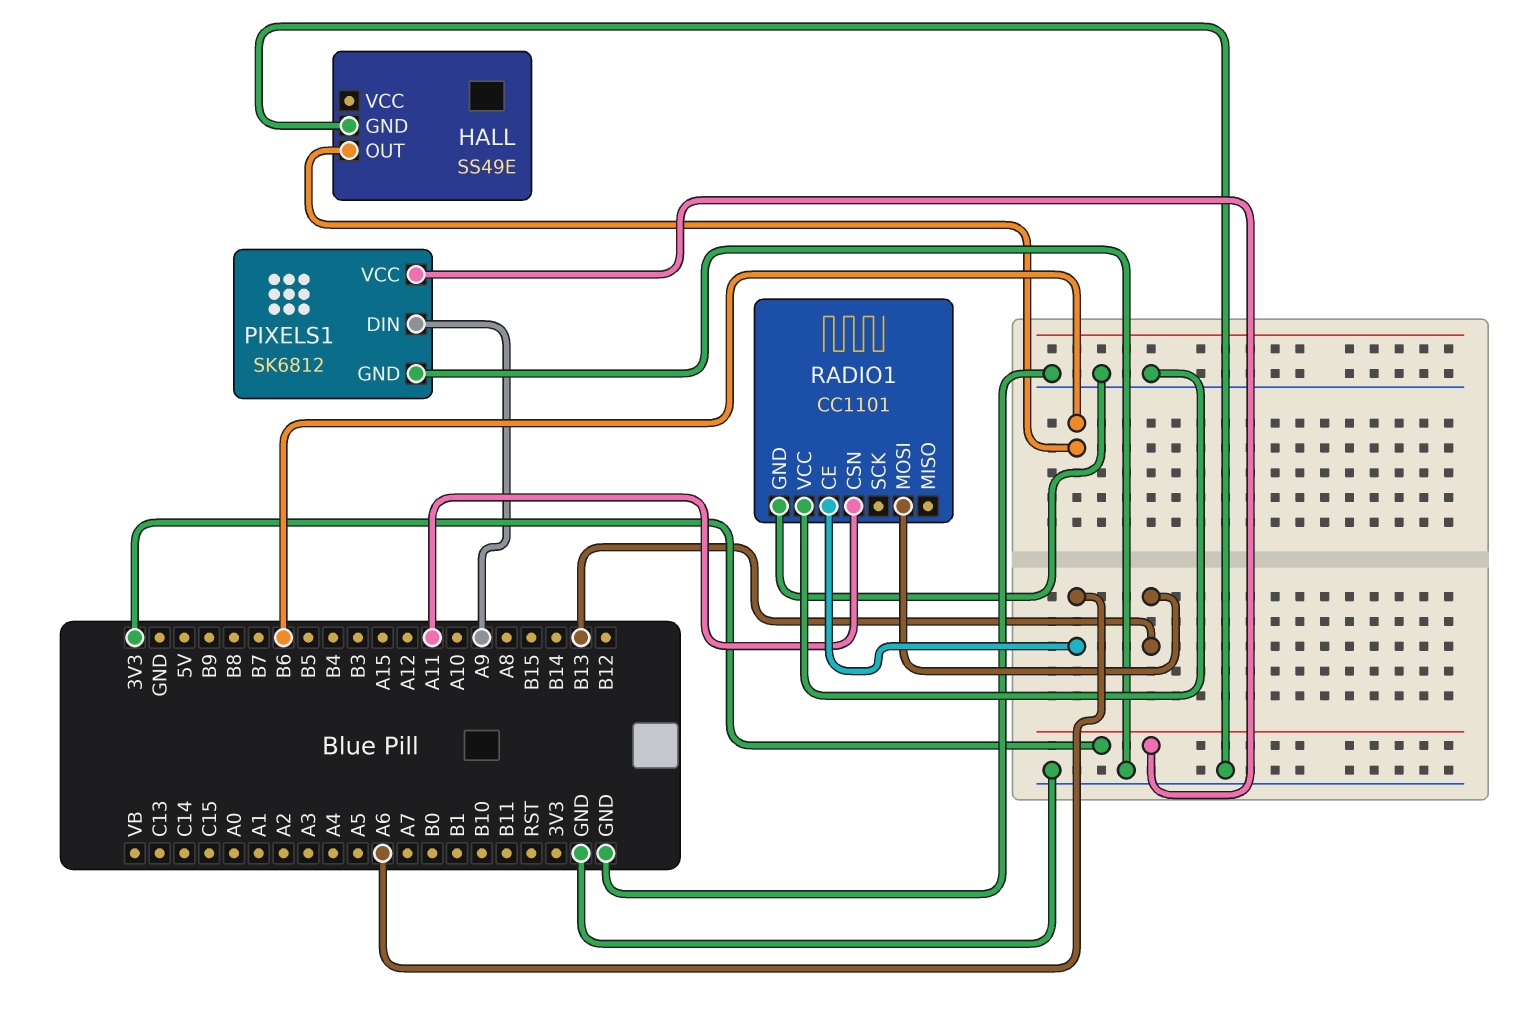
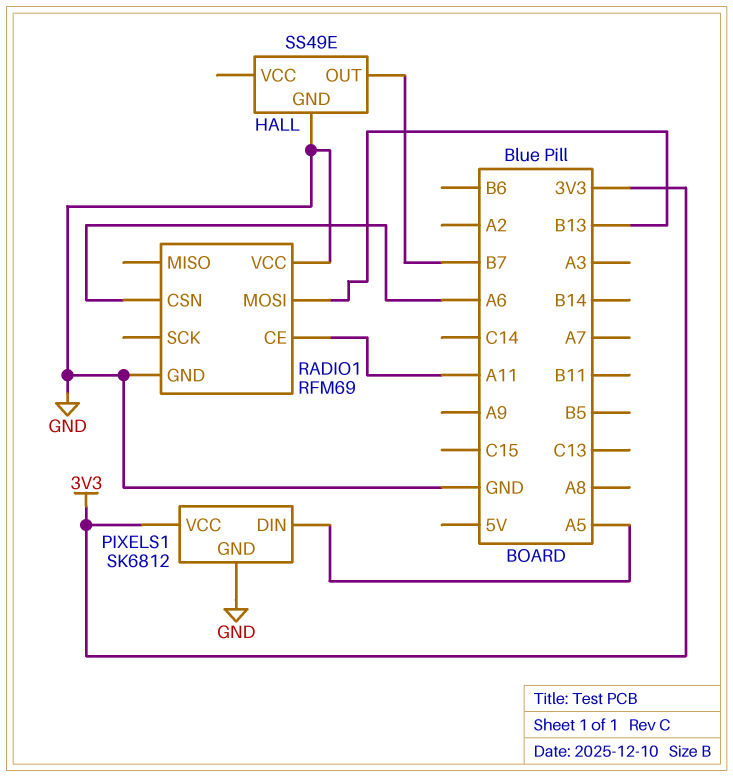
HALL pin OUT: B6 -> B7
PIXELS1 pin DIN: A9 -> A5
RADIO1: CC1101 -> RFM69
RADIO1 pin CE: A6 -> A11
RADIO1 pin CSN: A11 -> A6

